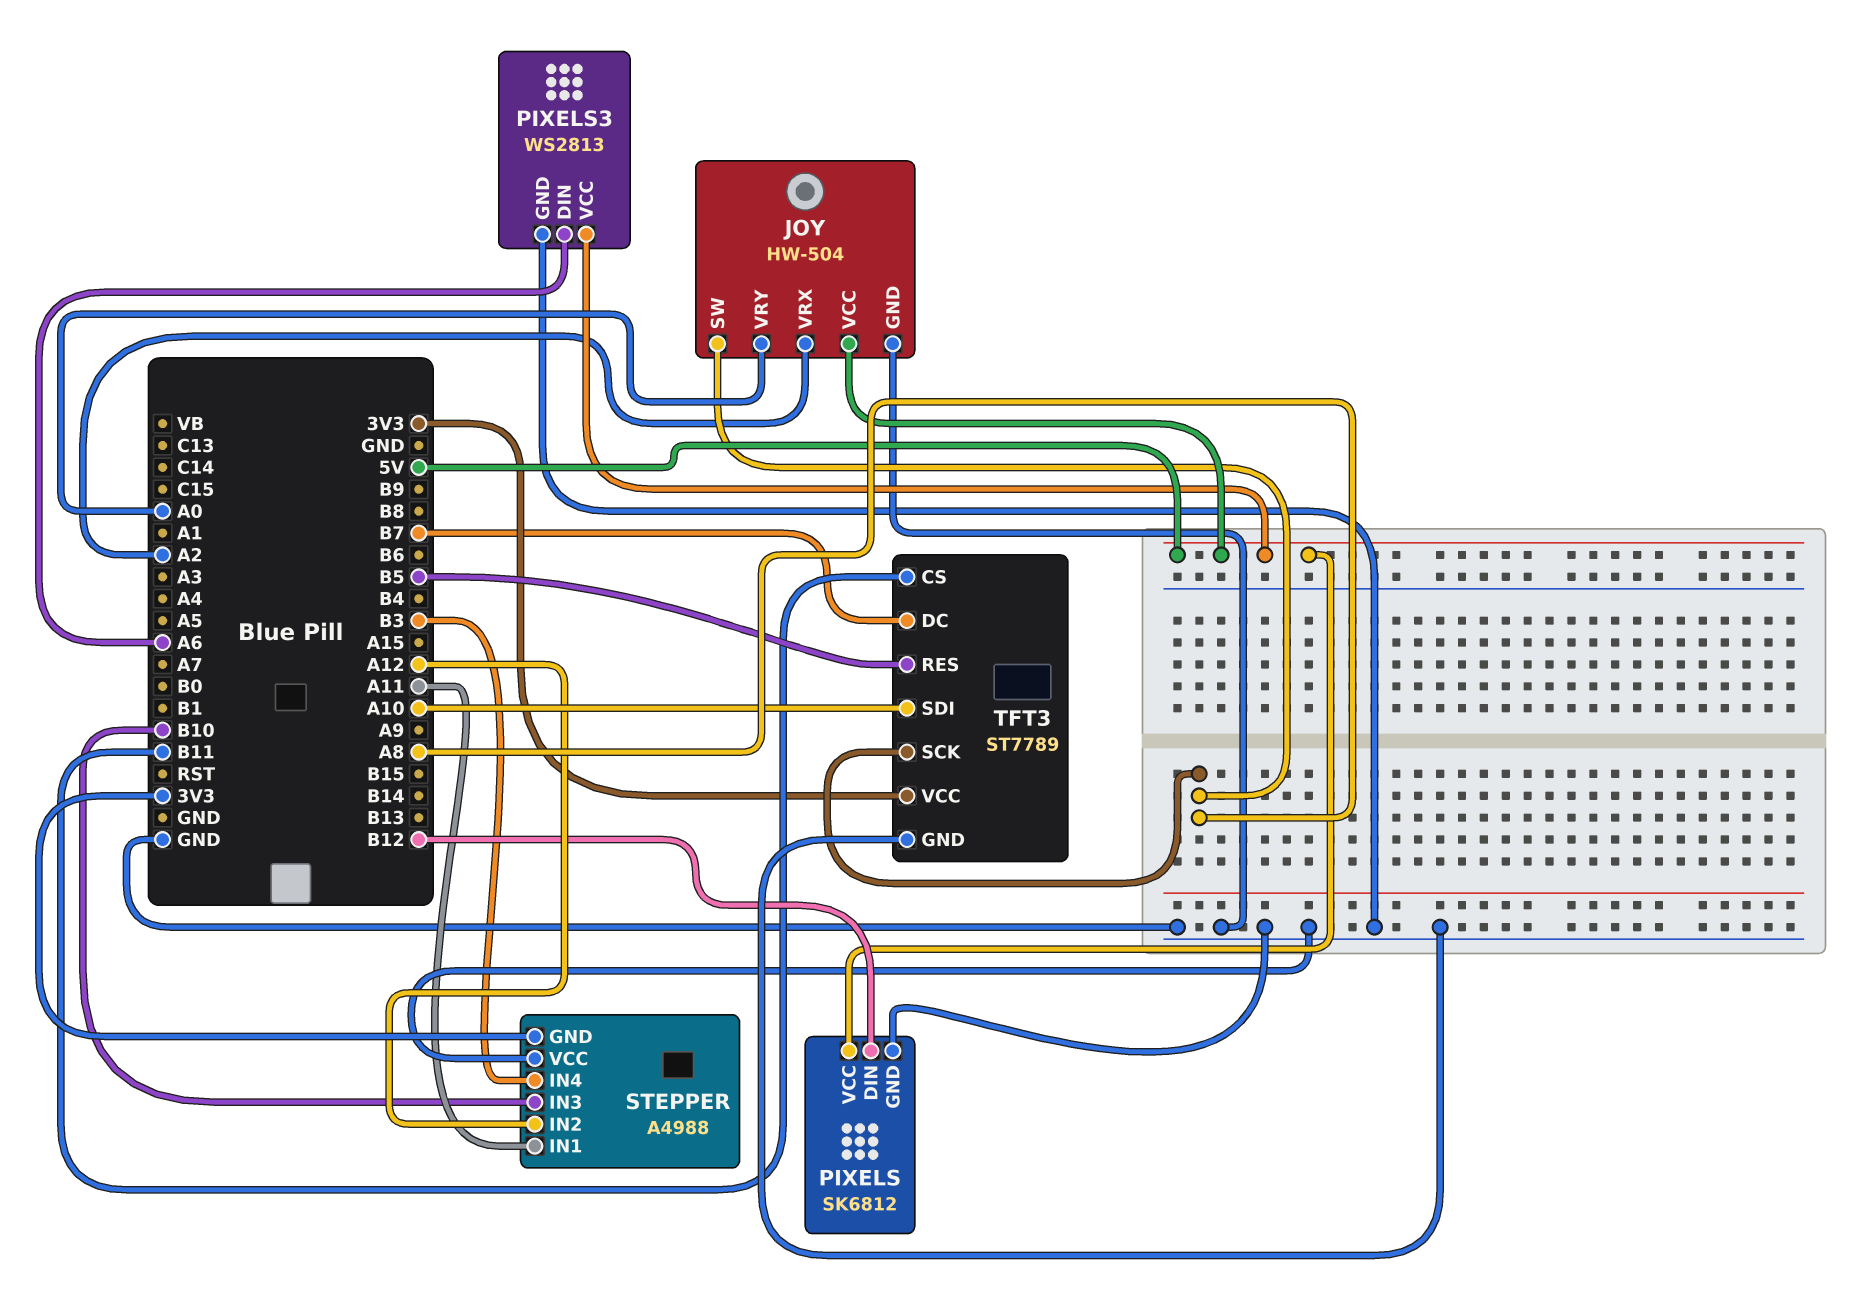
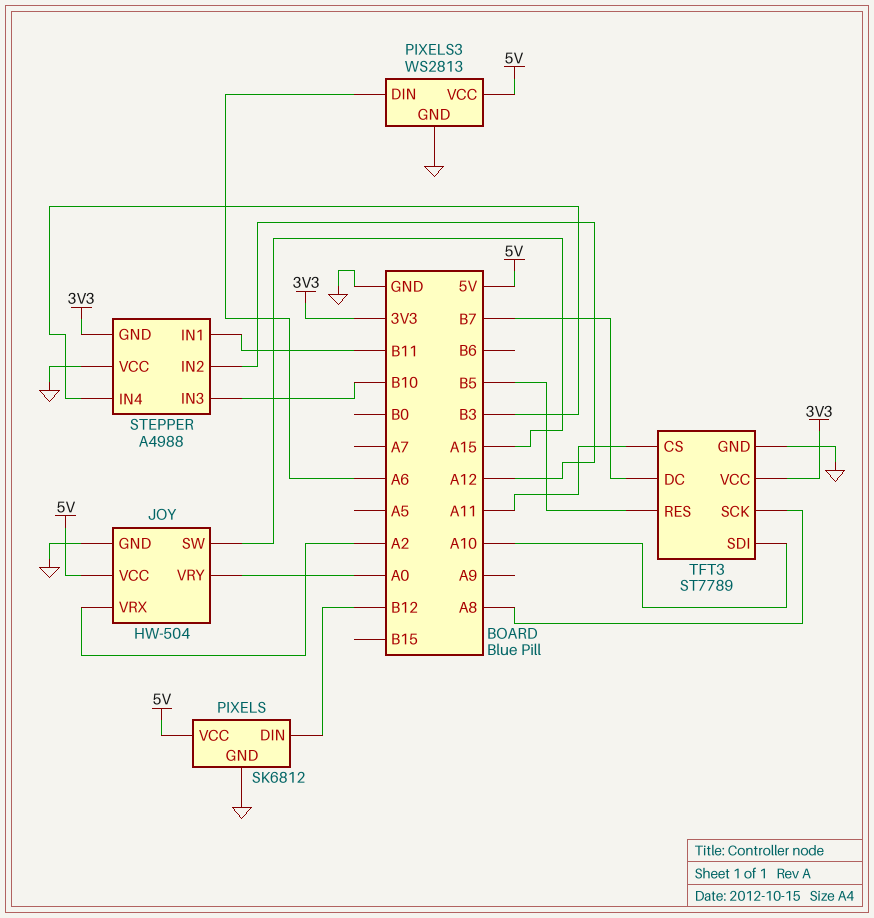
JOY pin SW: A8 -> A15
STEPPER pin IN1: A11 -> B11
TFT3 pin CS: B11 -> A11

